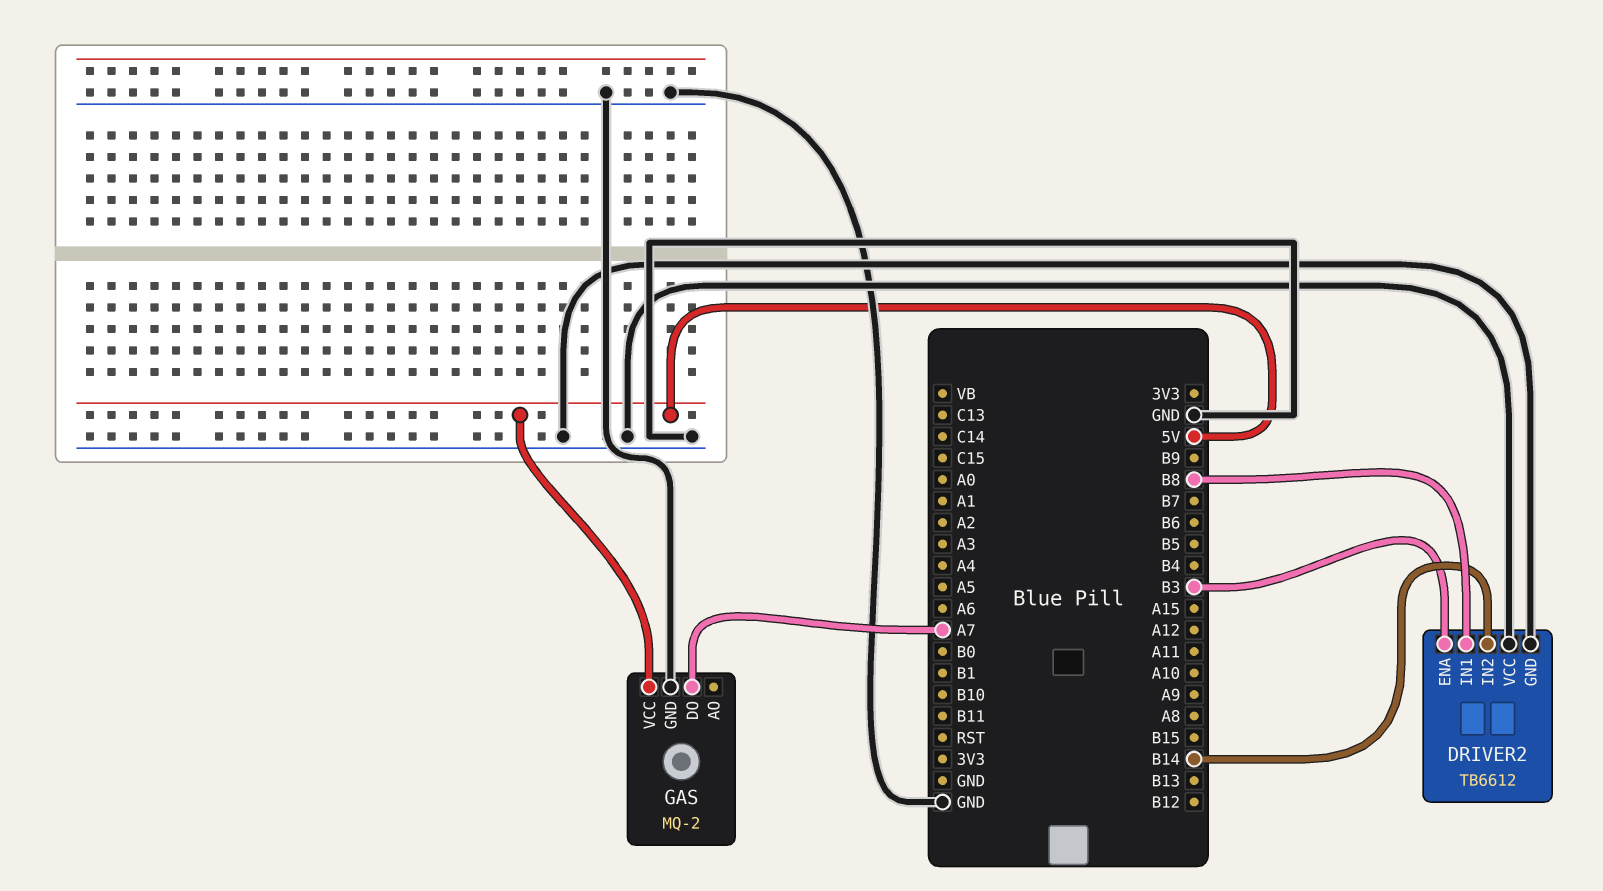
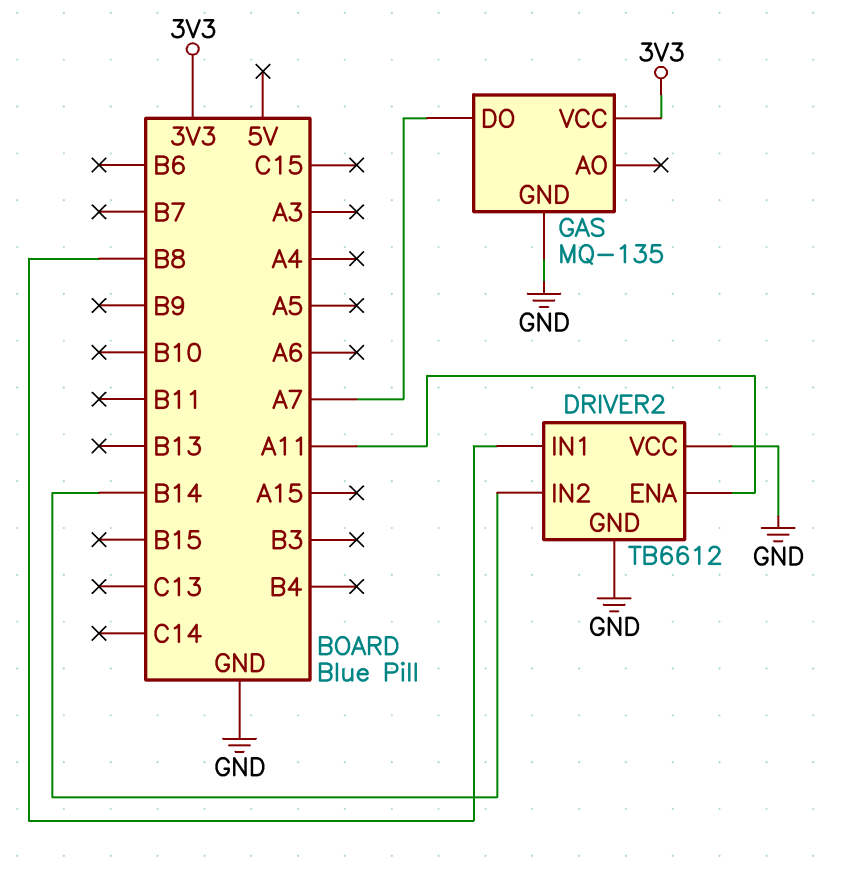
DRIVER2 pin ENA: B3 -> A11
GAS: MQ-2 -> MQ-135
GAS pin VCC: 5V -> 3V3

